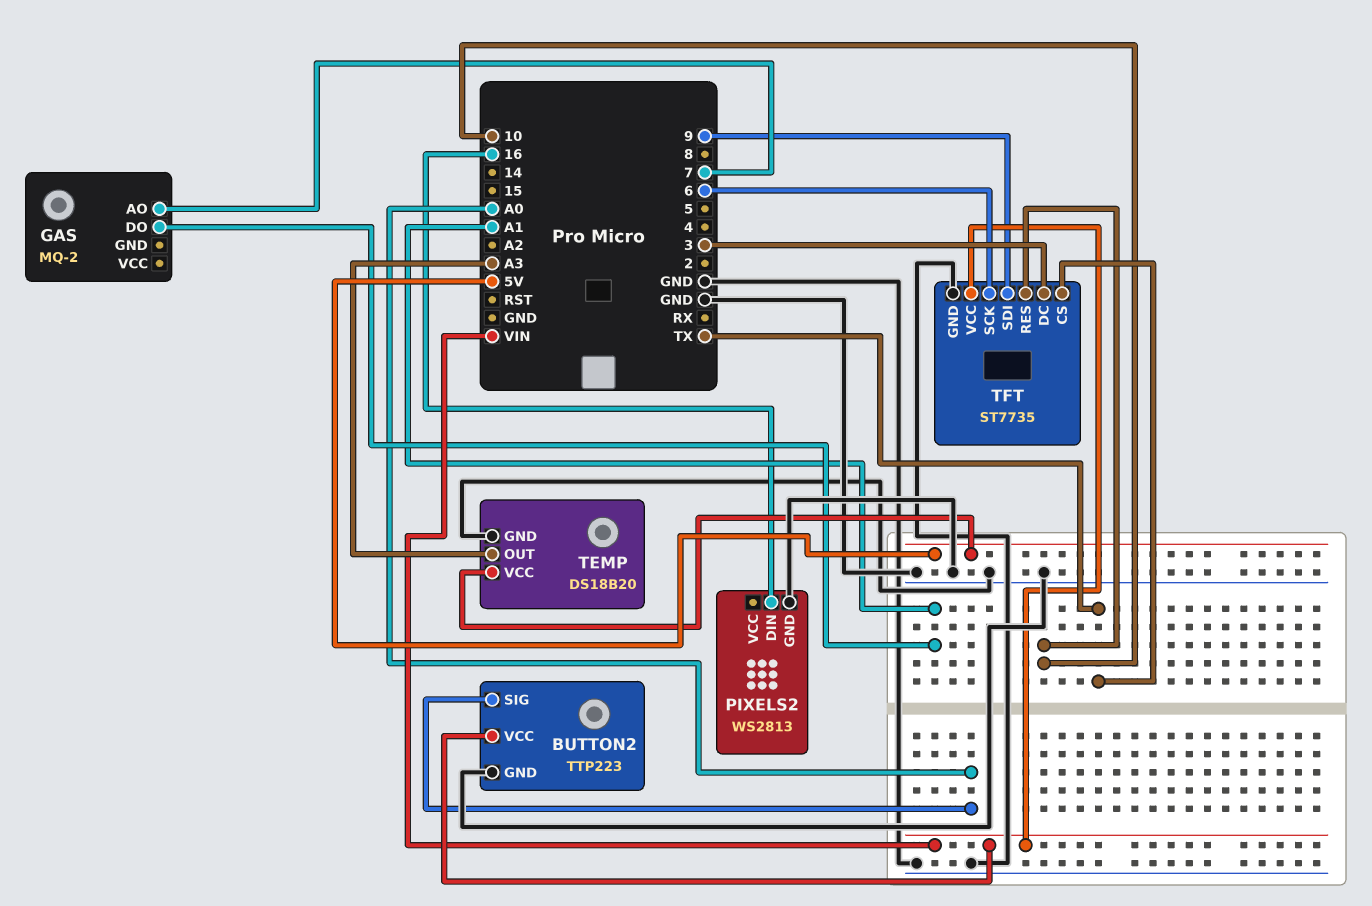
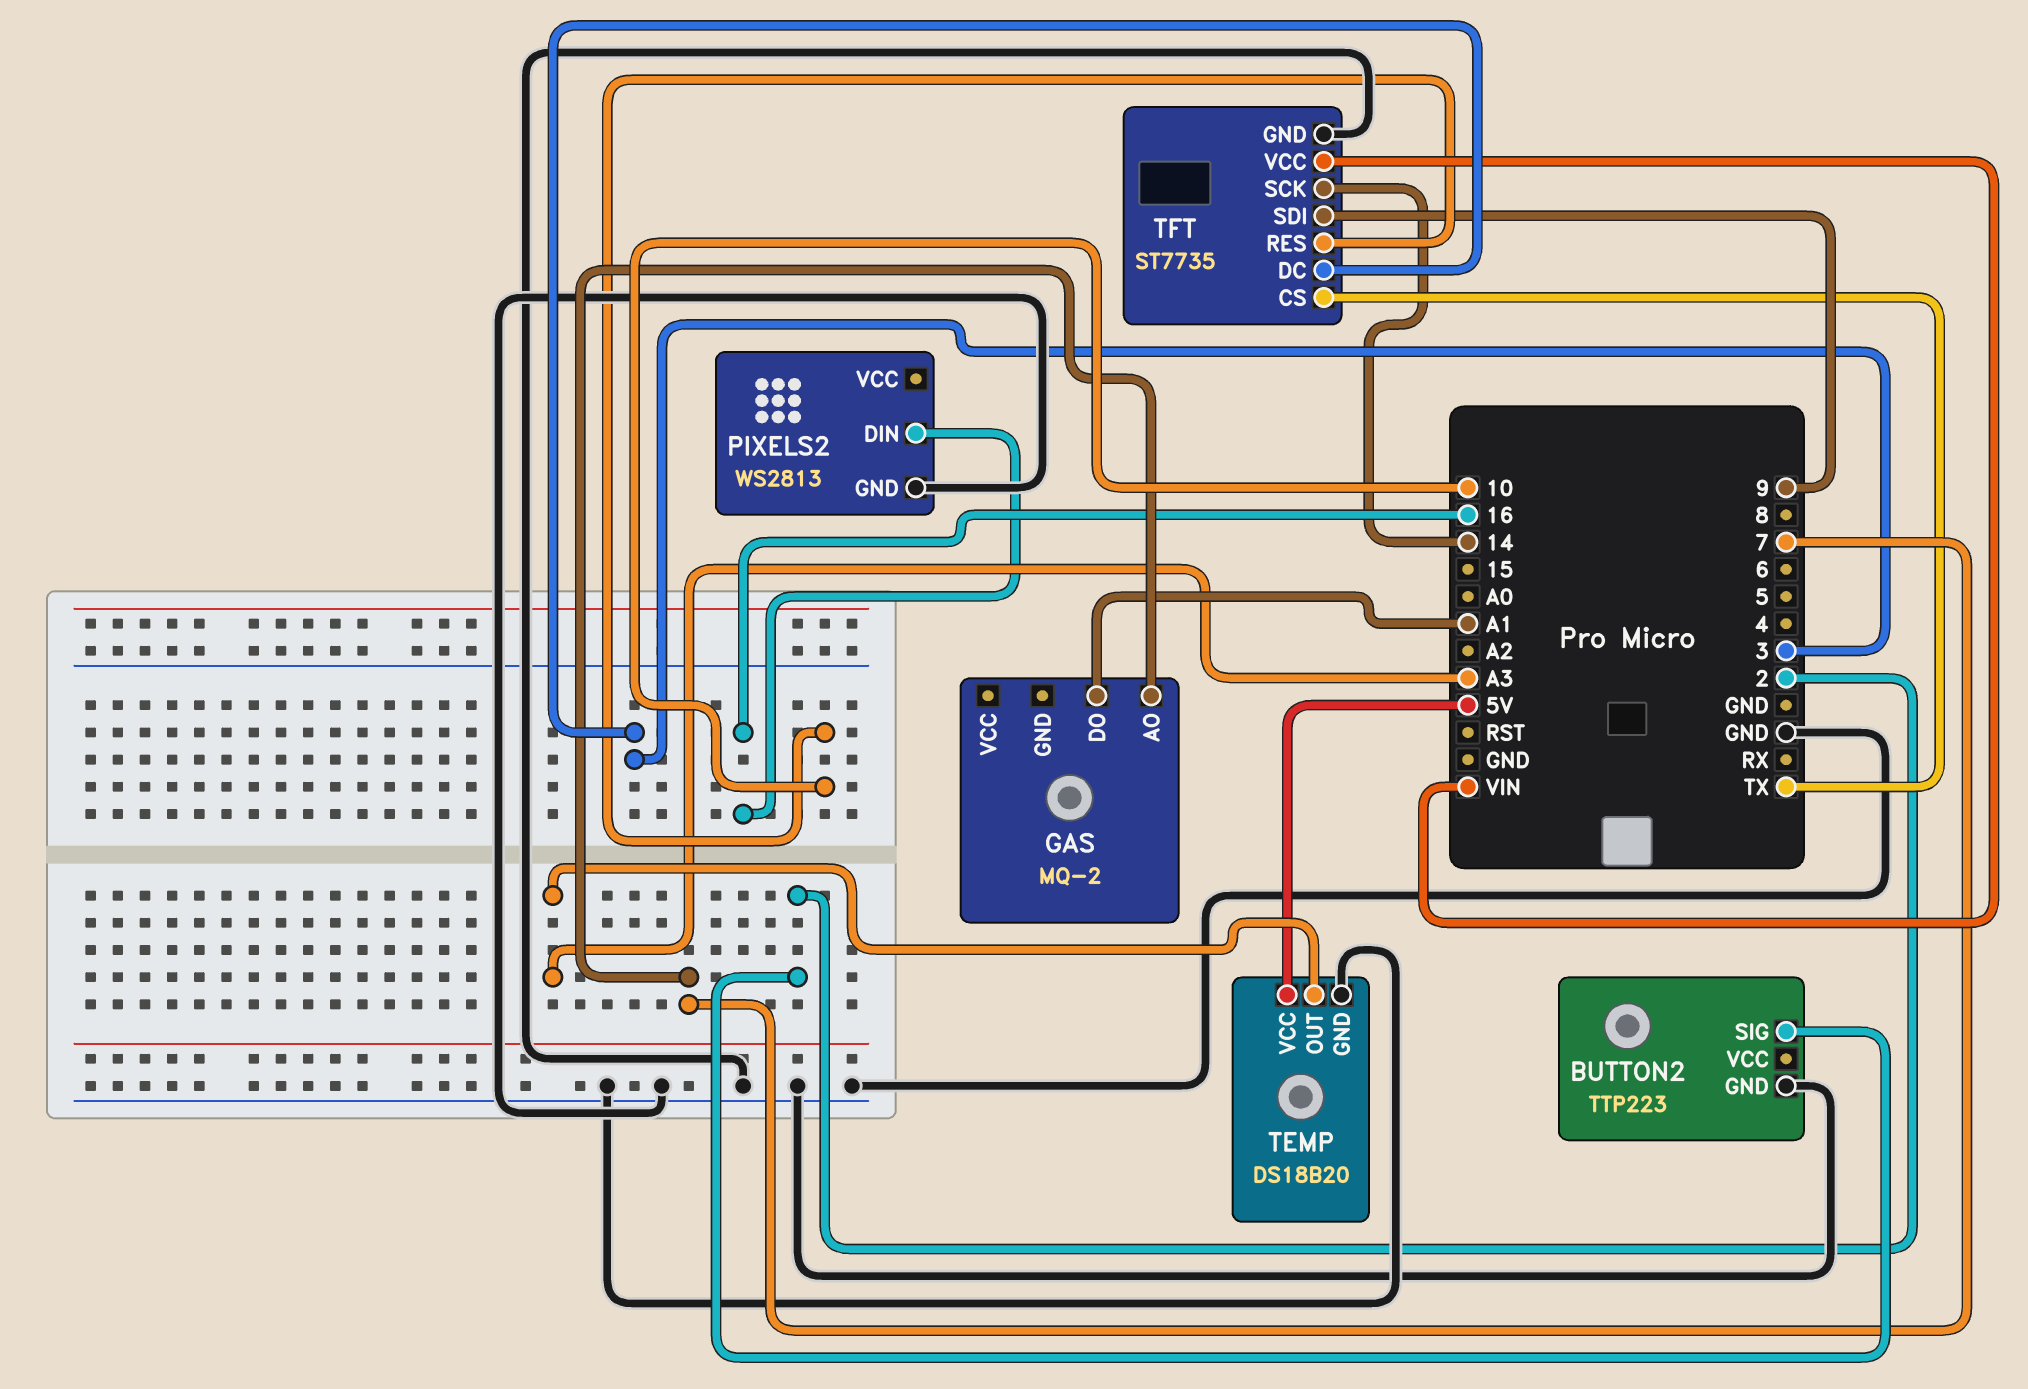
BUTTON2 pin SIG: A0 -> 2
BUTTON2 pin VCC: VIN -> none
TFT pin SCK: 6 -> 14

